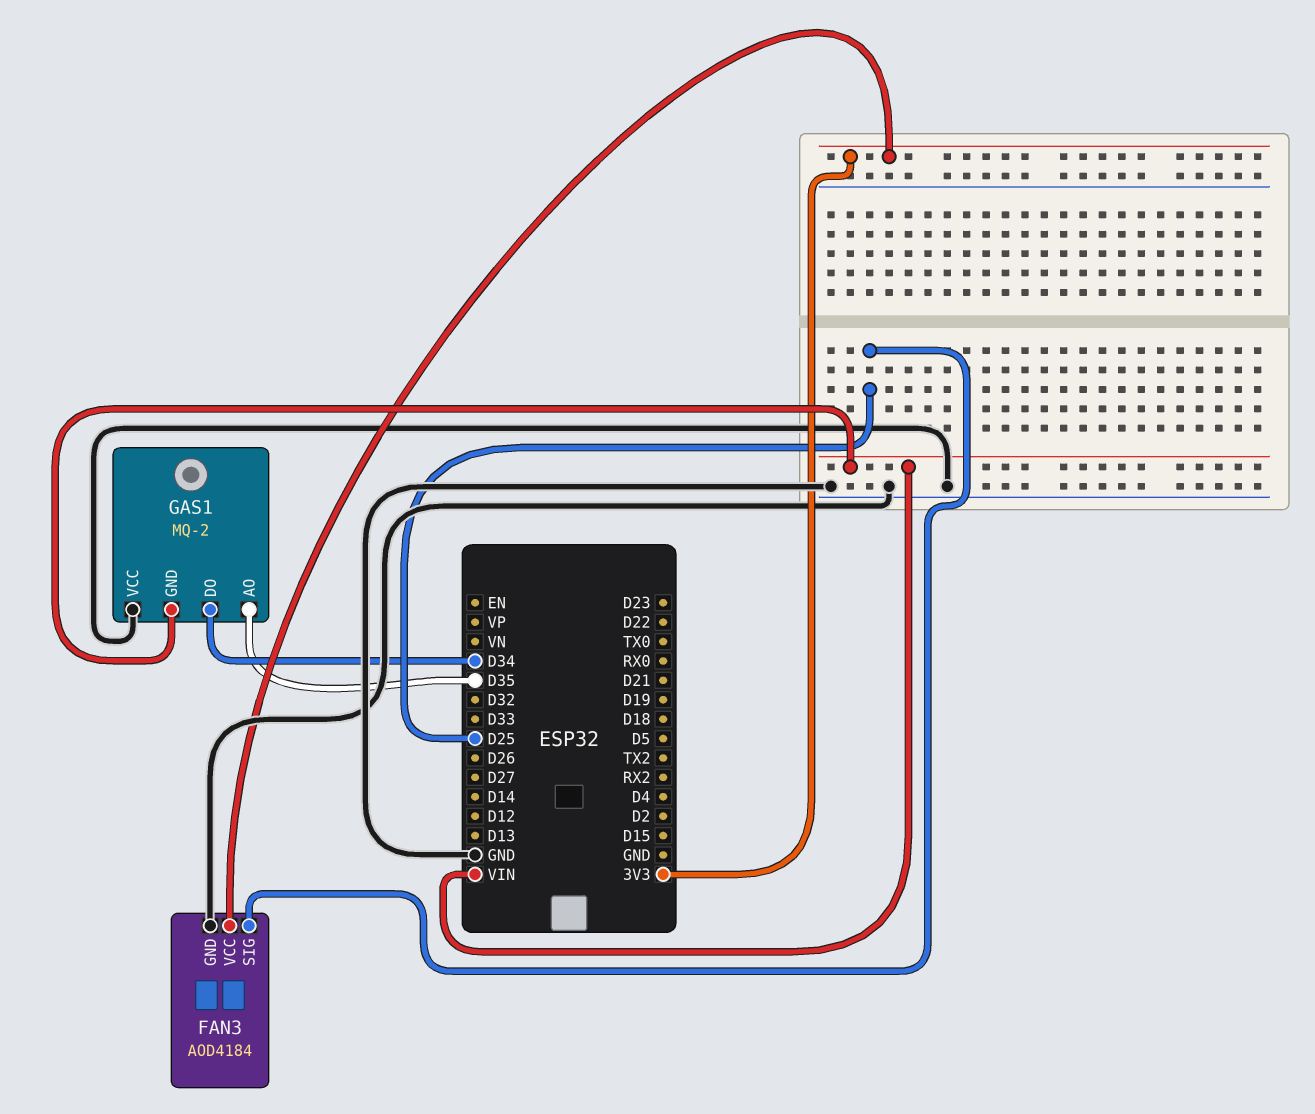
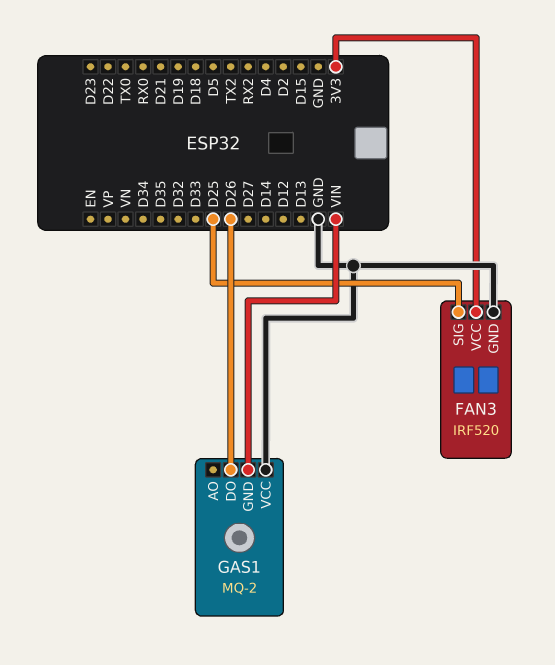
FAN3: AOD4184 -> IRF520
GAS1 pin AO: D35 -> none
GAS1 pin DO: D34 -> D26

